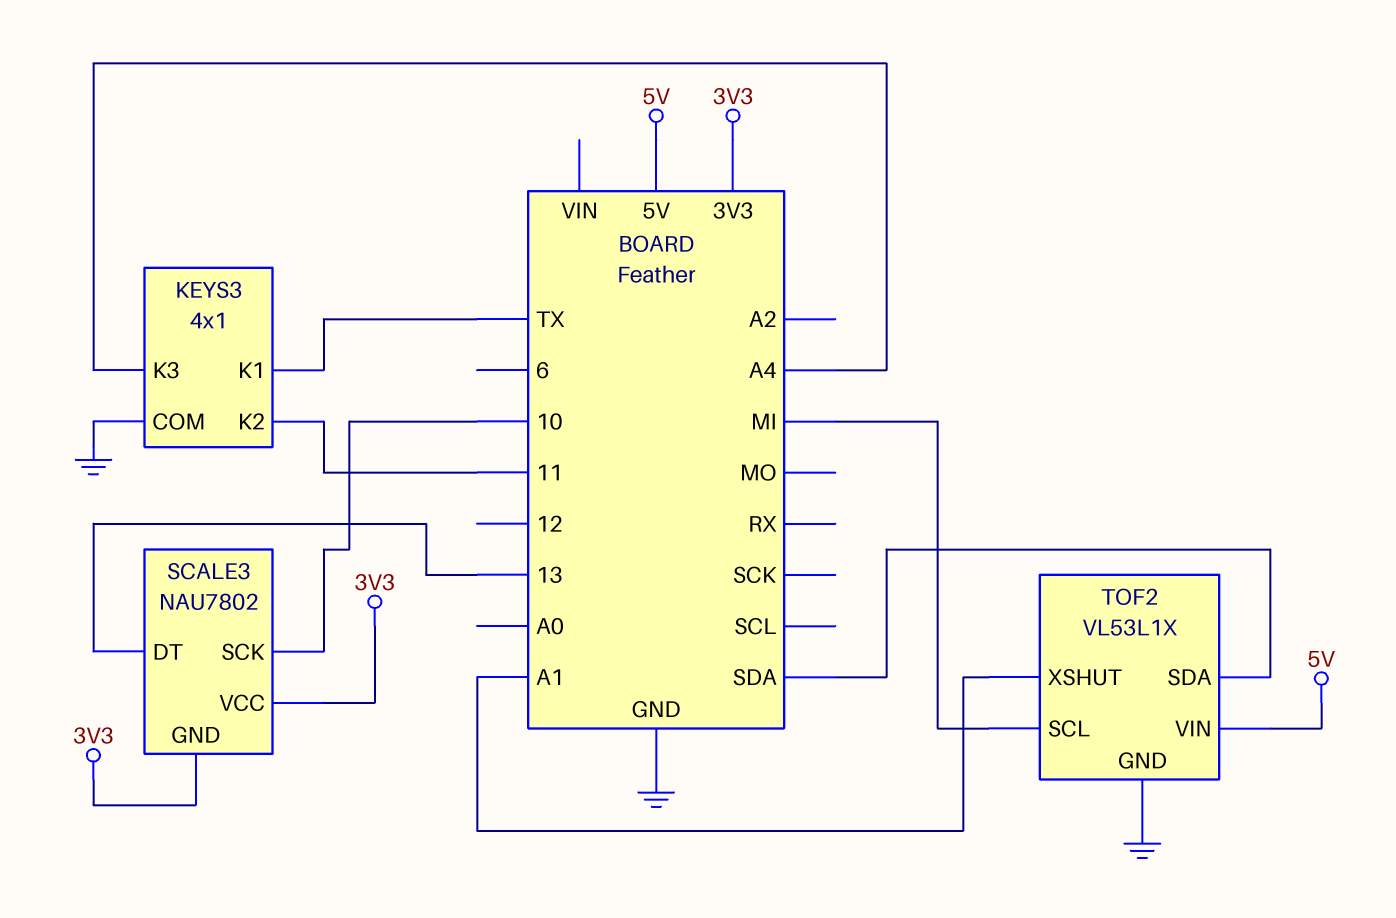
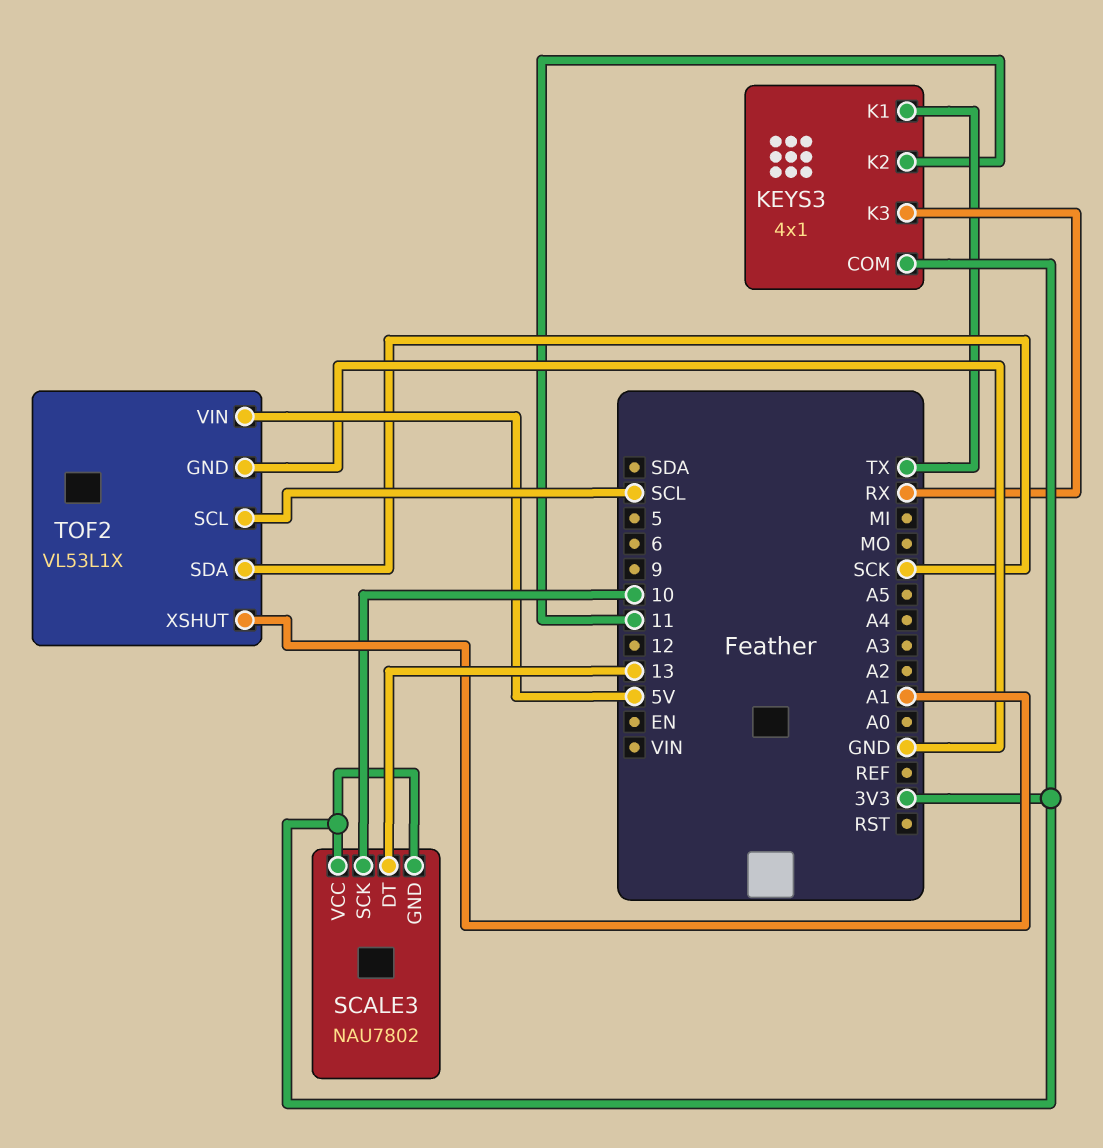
KEYS3 pin COM: GND -> 3V3
KEYS3 pin K3: A4 -> RX
TOF2 pin SCL: MI -> SCL
TOF2 pin SDA: SDA -> SCK

